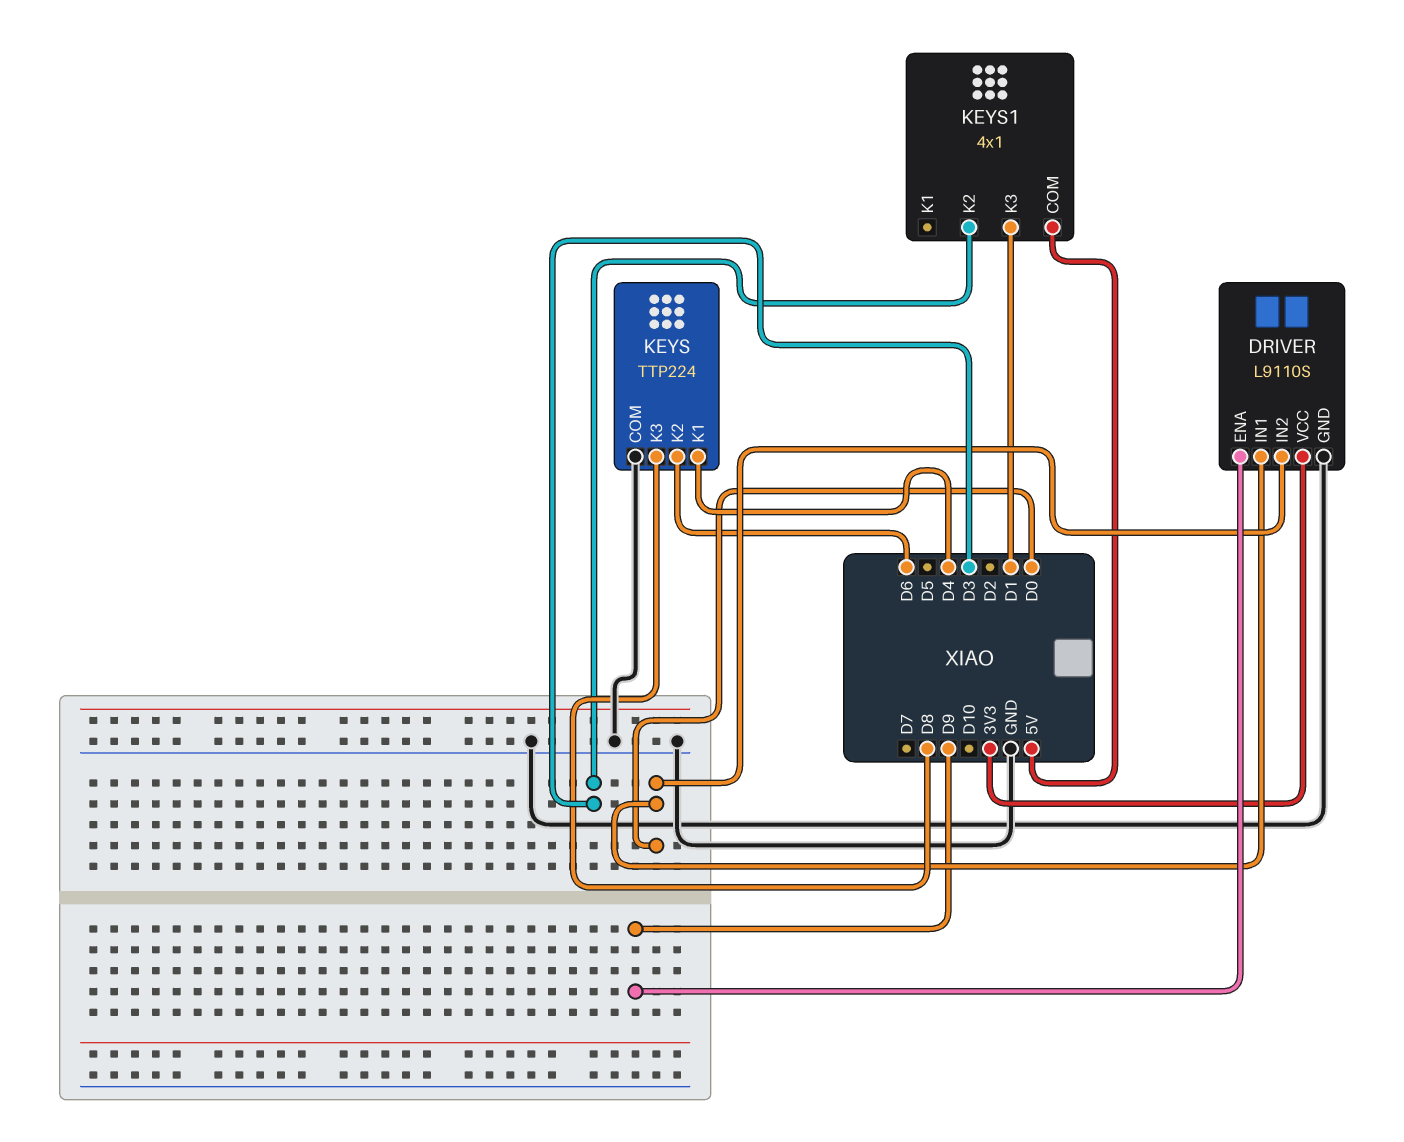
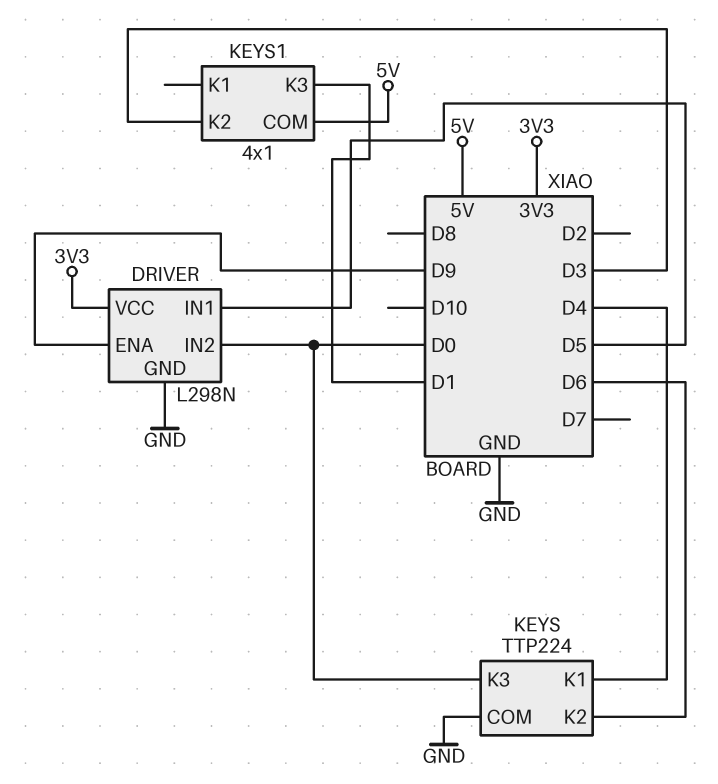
DRIVER: L9110S -> L298N
DRIVER pin IN1: D0 -> D5
KEYS pin K3: D8 -> D0

